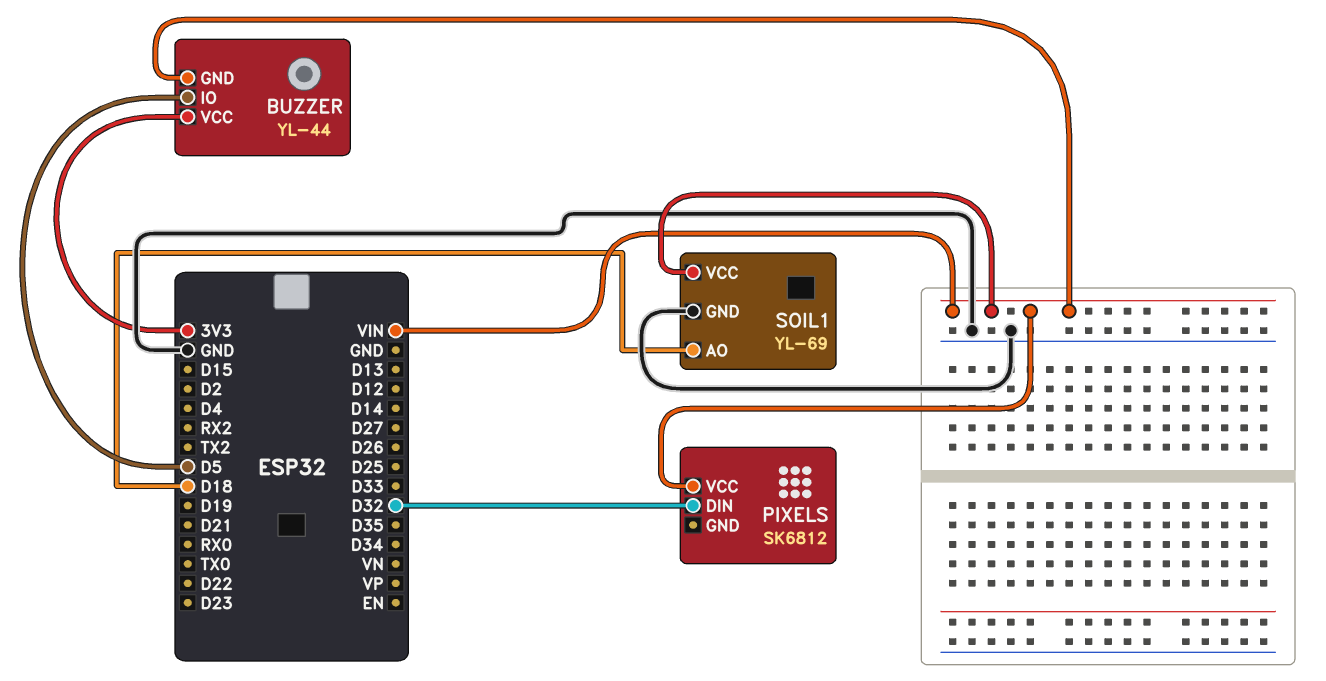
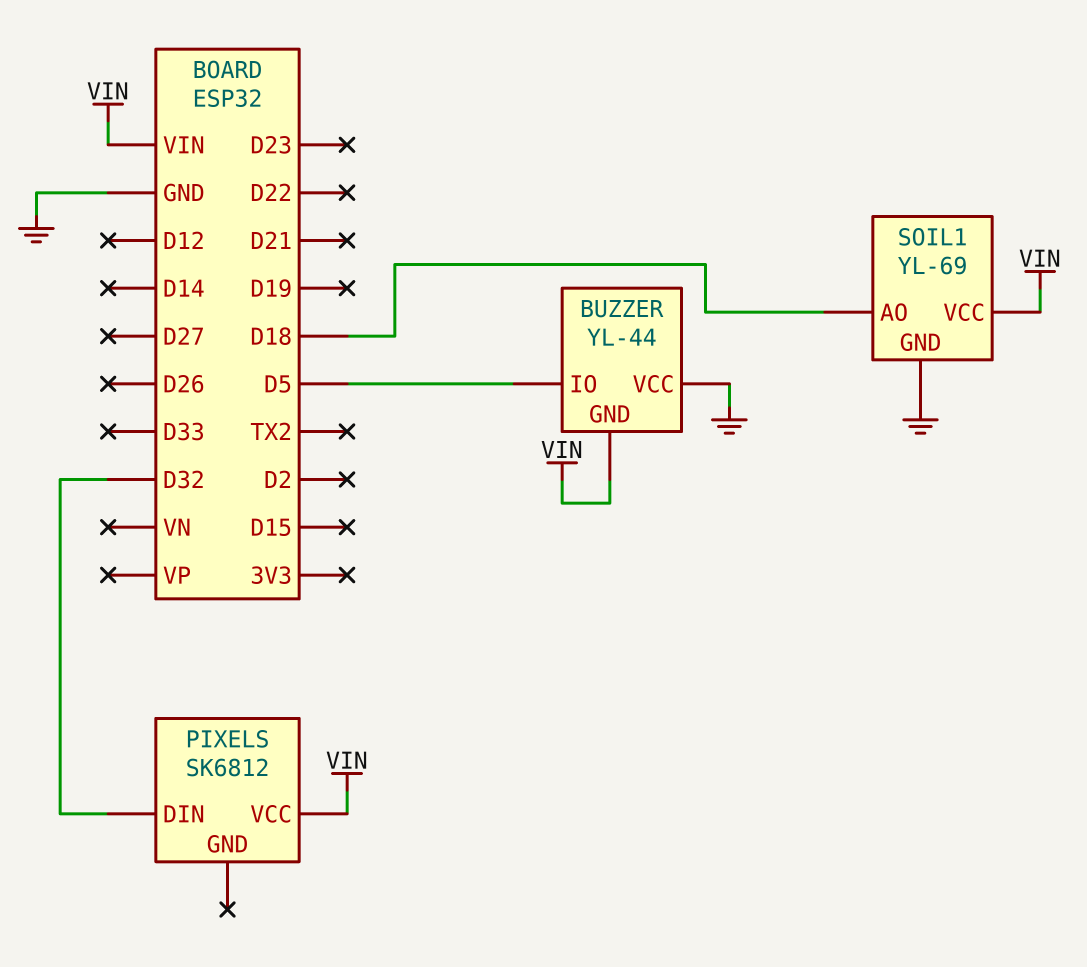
BUZZER pin VCC: 3V3 -> GND

